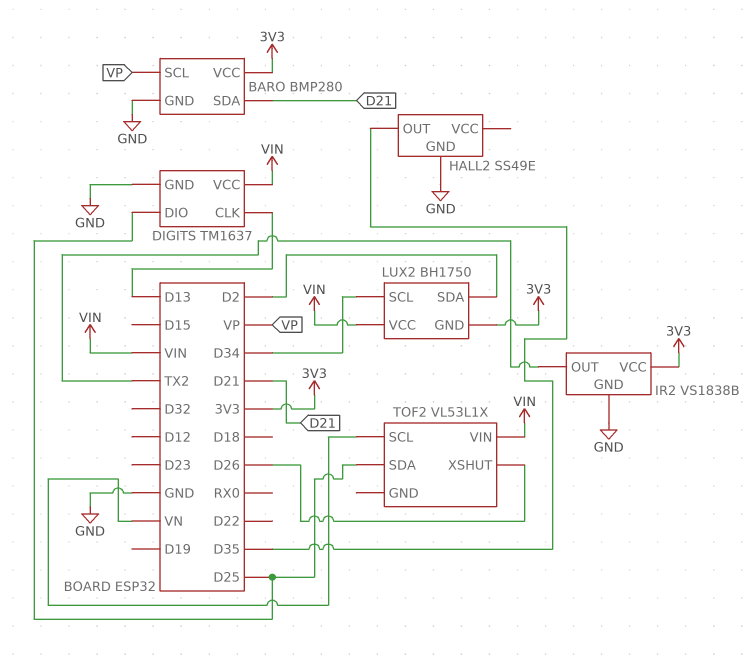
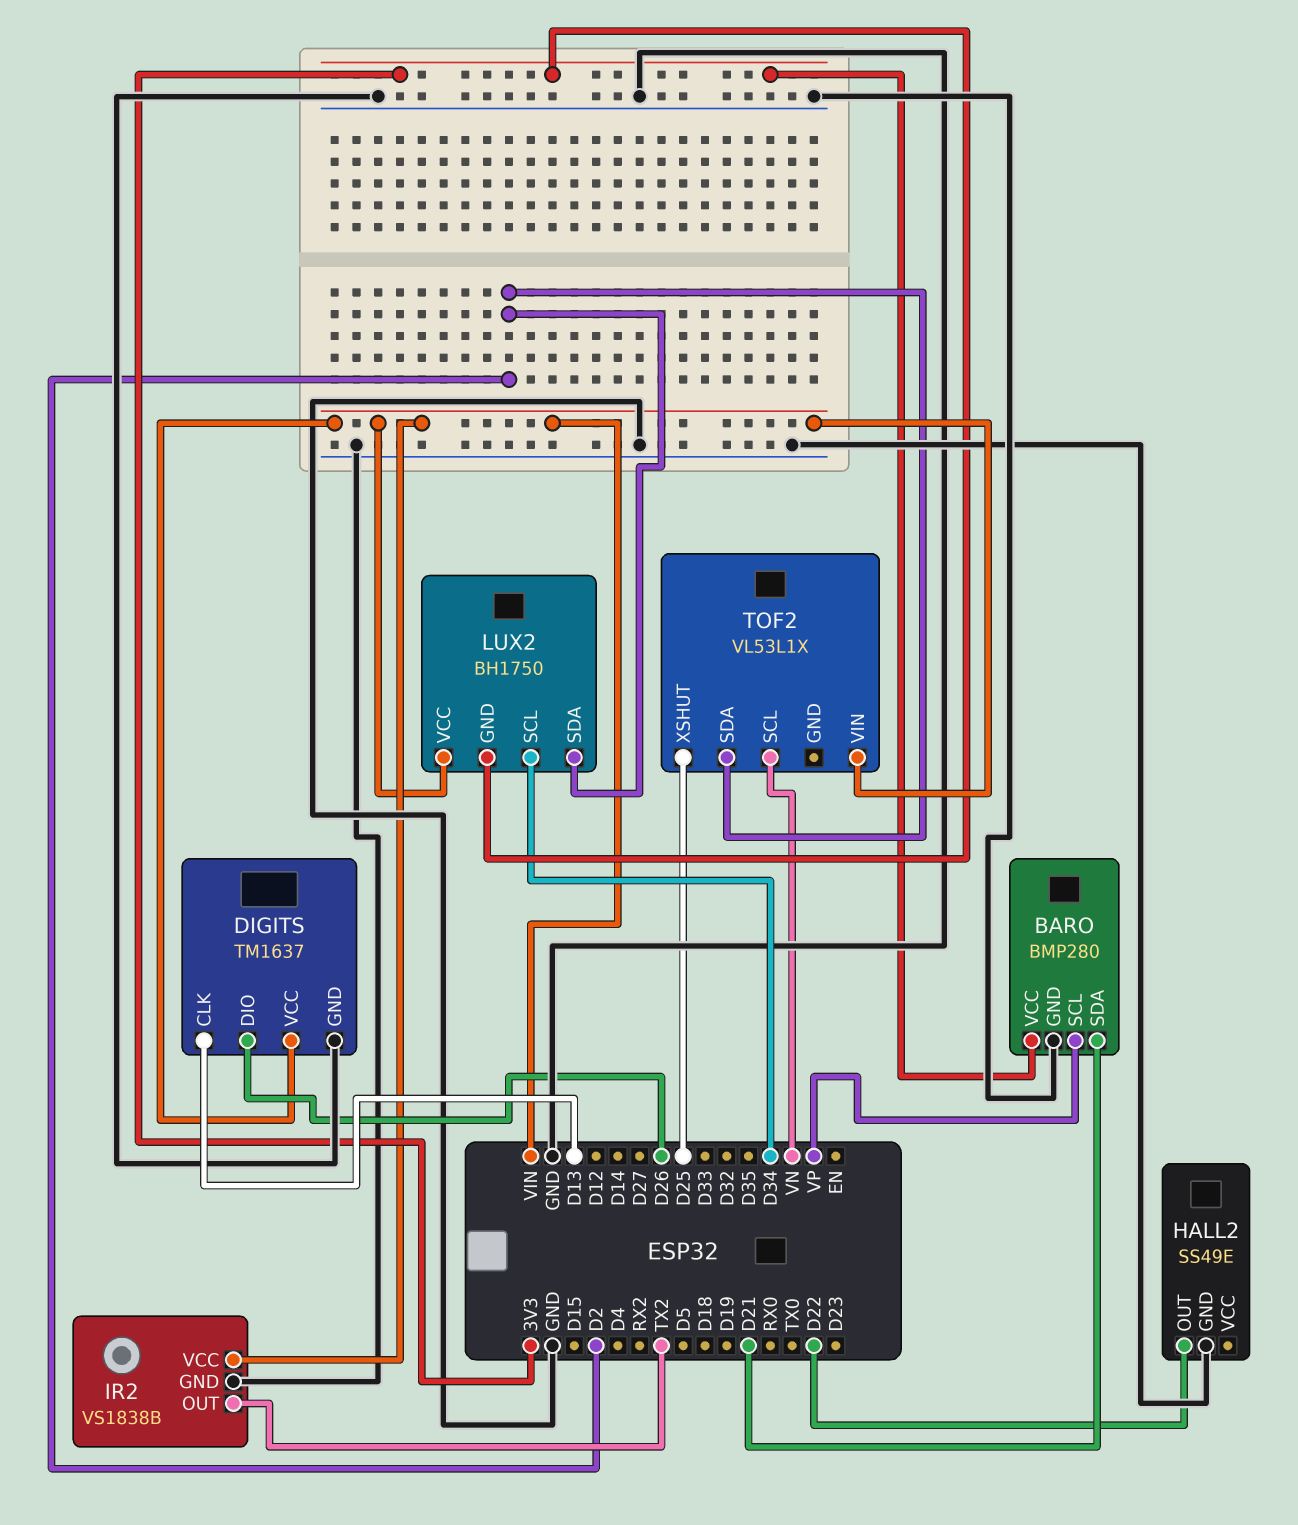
DIGITS pin DIO: D25 -> D26
HALL2 pin OUT: D35 -> D22
IR2 pin VCC: 3V3 -> VIN
TOF2 pin SDA: D25 -> D2
TOF2 pin XSHUT: D26 -> D25

